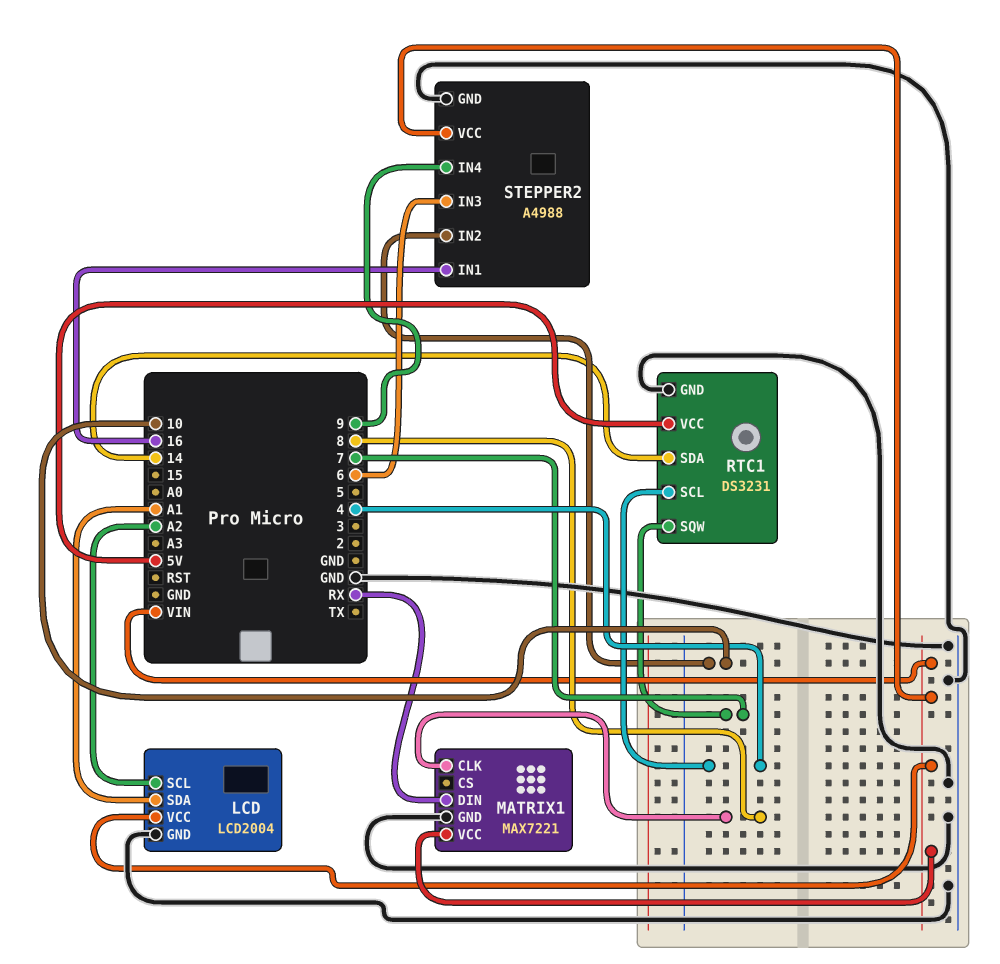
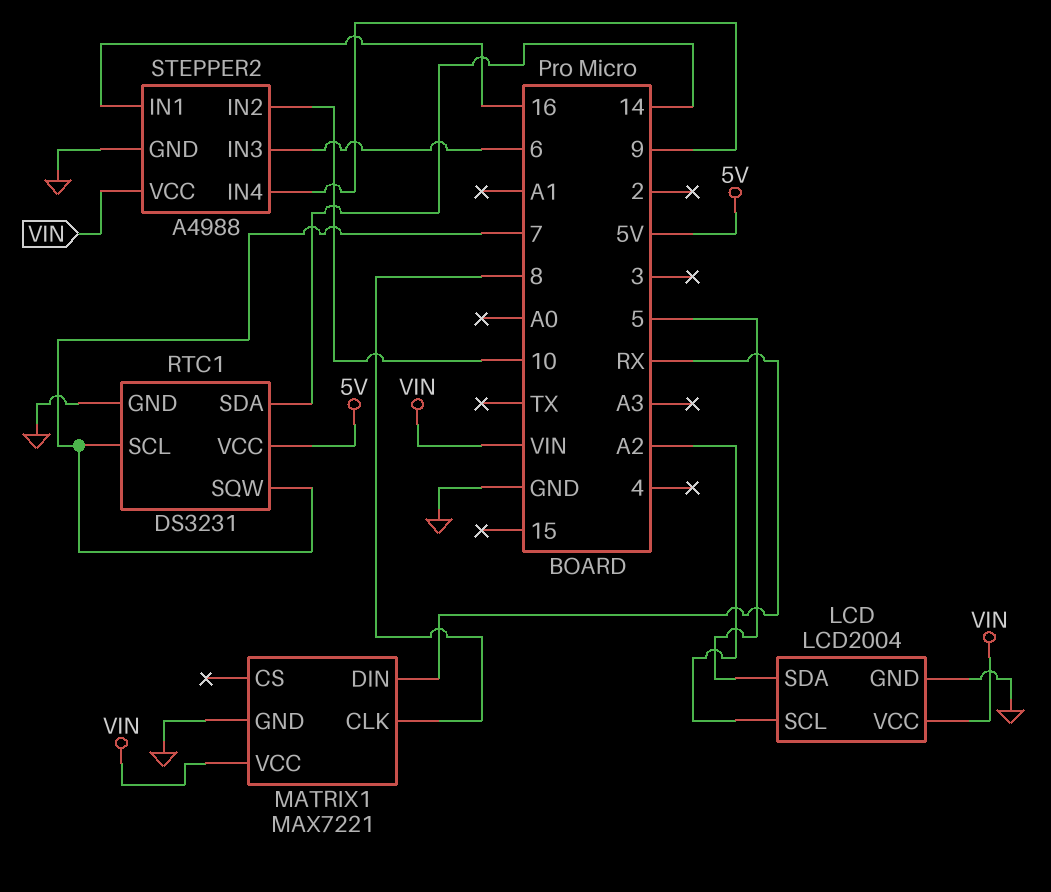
LCD pin SDA: A1 -> 5
RTC1 pin SCL: 4 -> 7

